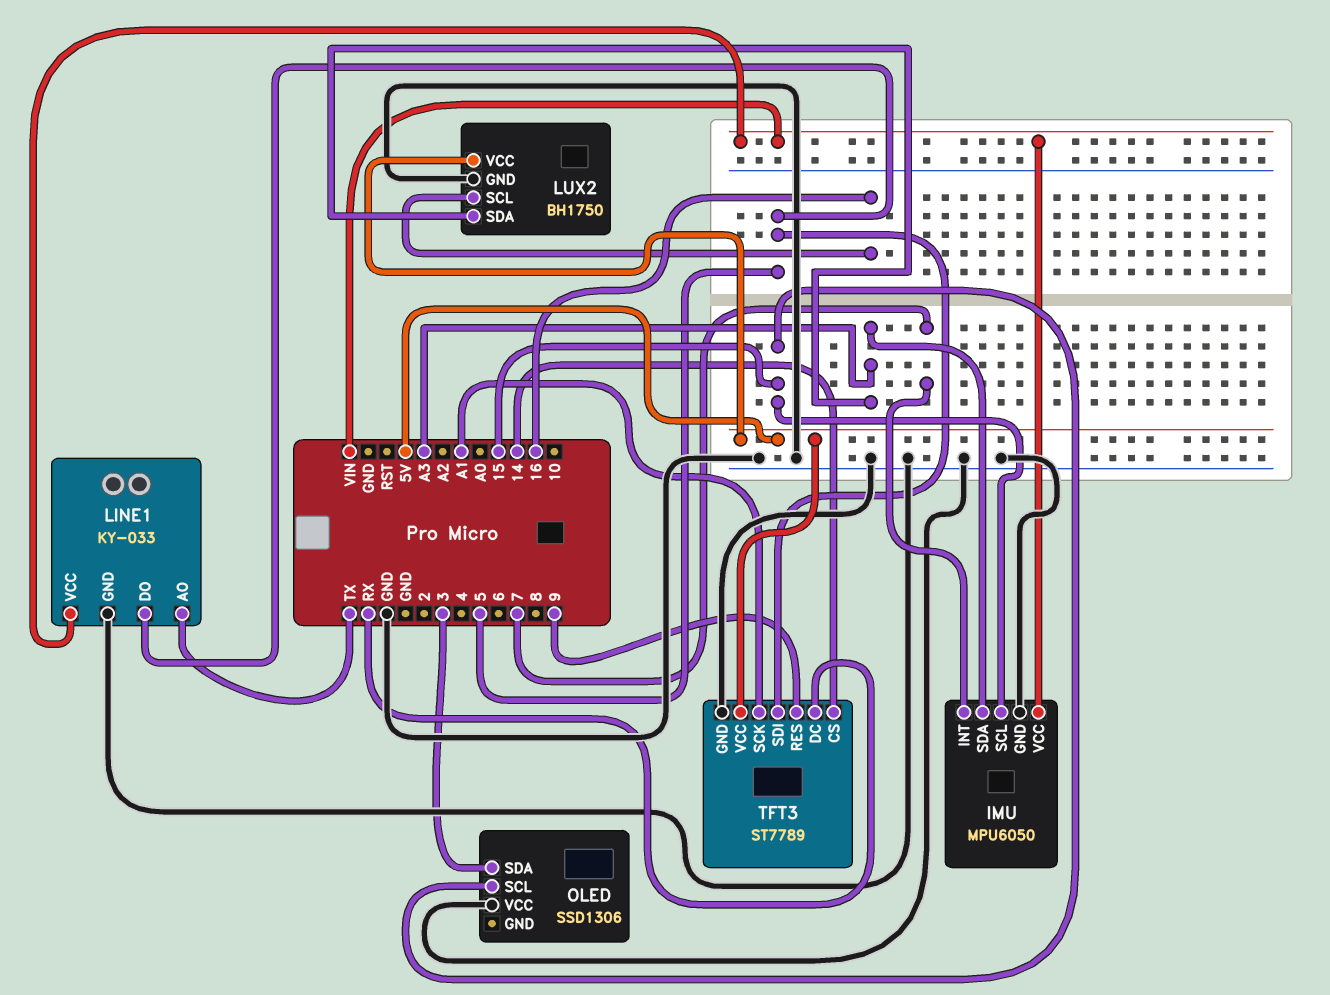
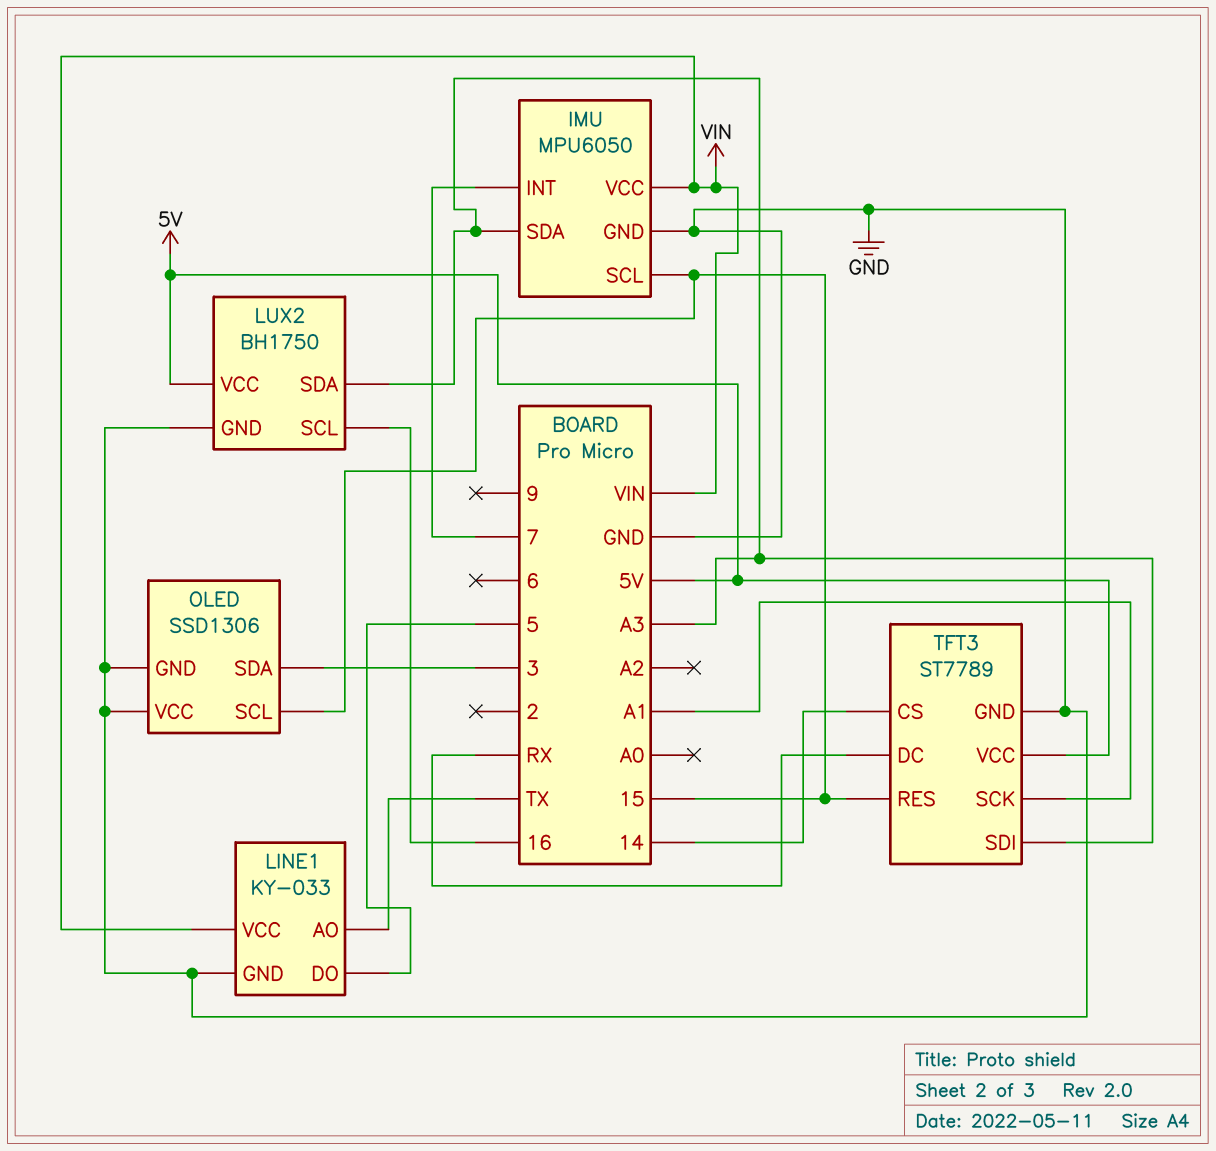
OLED pin GND: none -> GND
TFT3 pin RES: 9 -> 15
TFT3 pin SDI: 5 -> A3

